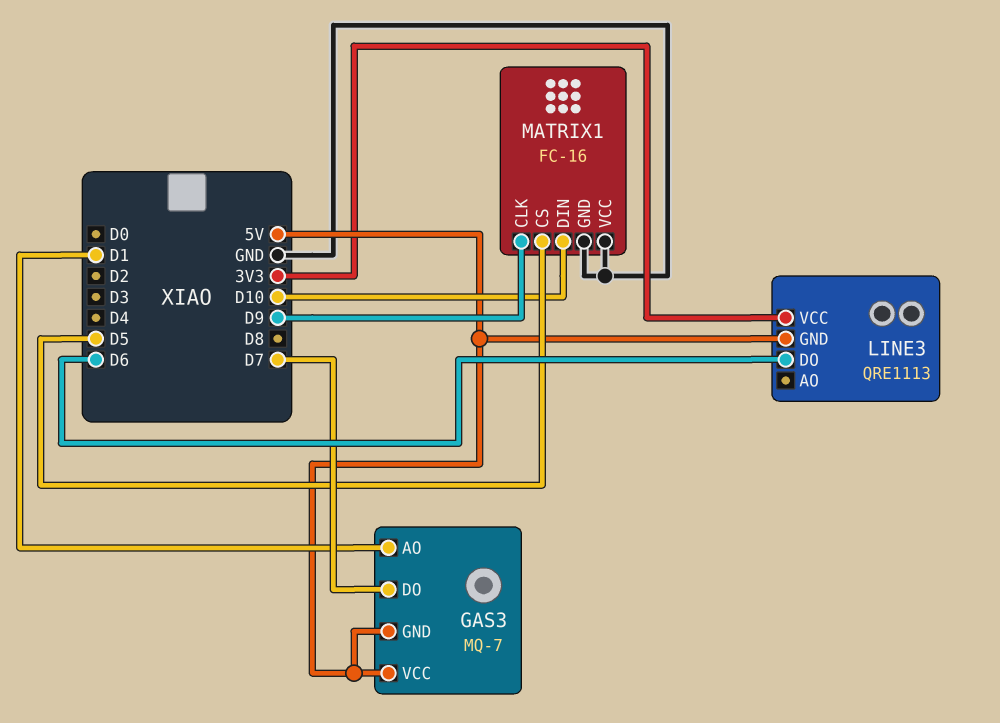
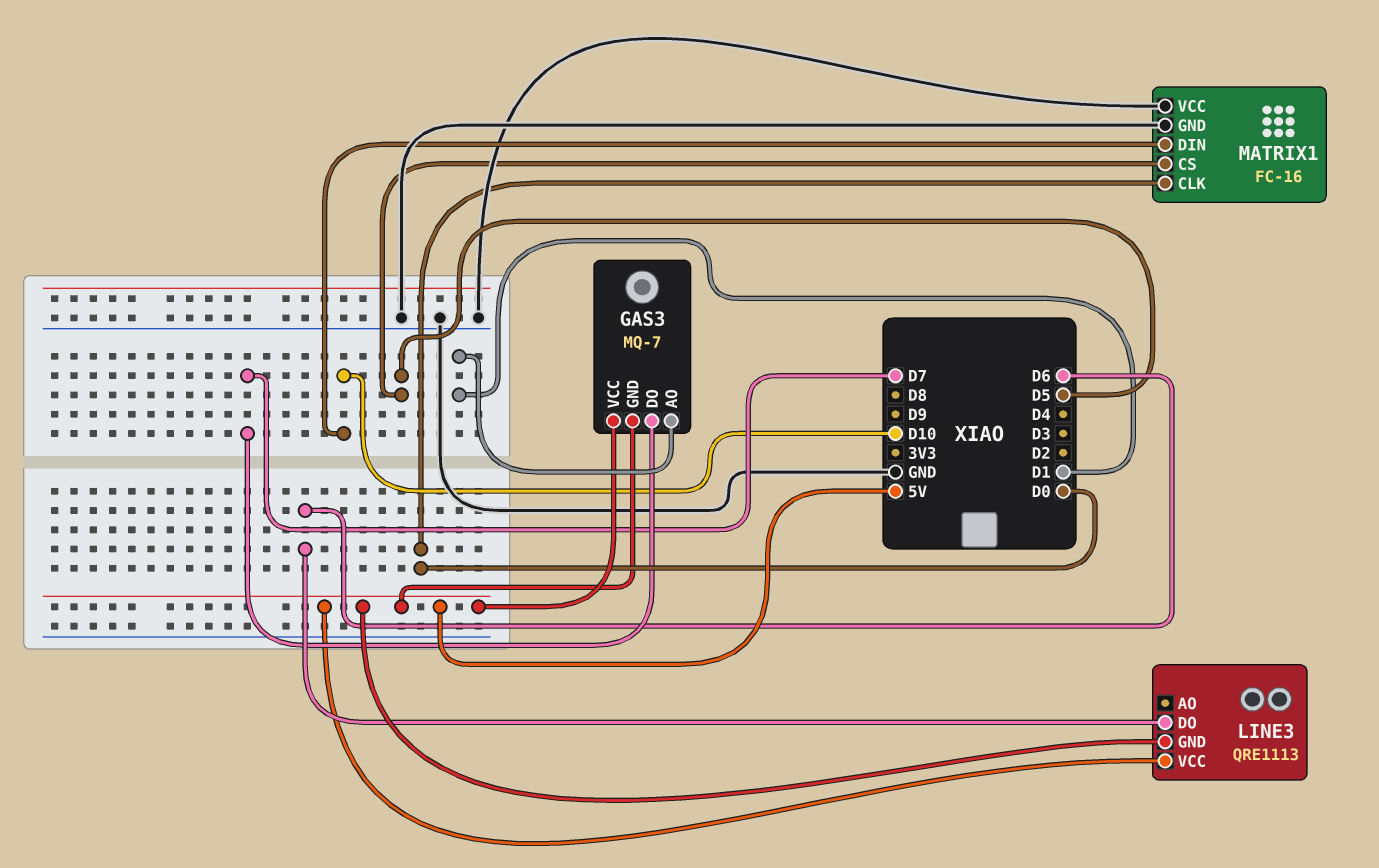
LINE3 pin VCC: 3V3 -> 5V
MATRIX1 pin CLK: D9 -> D0

